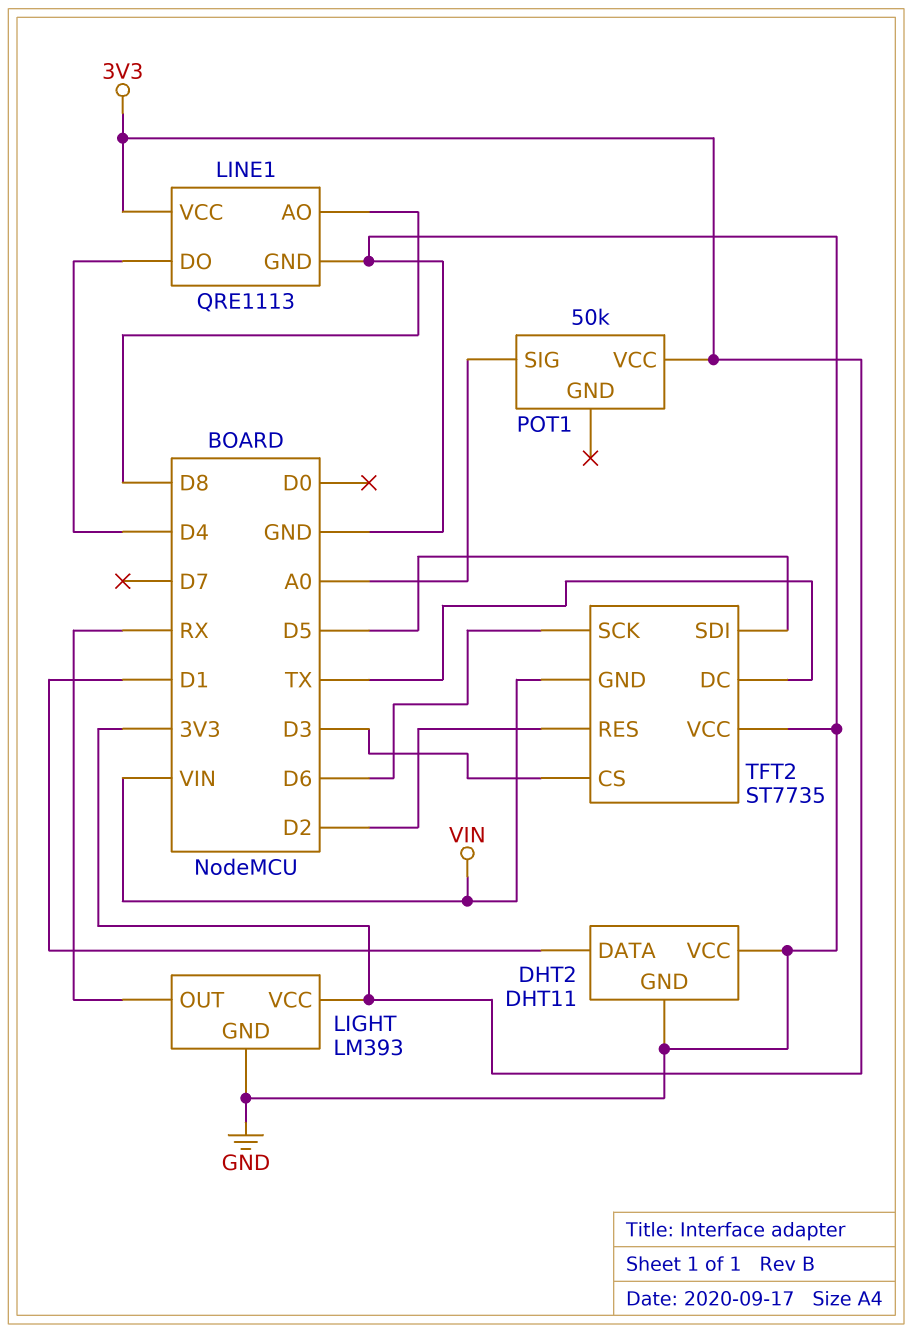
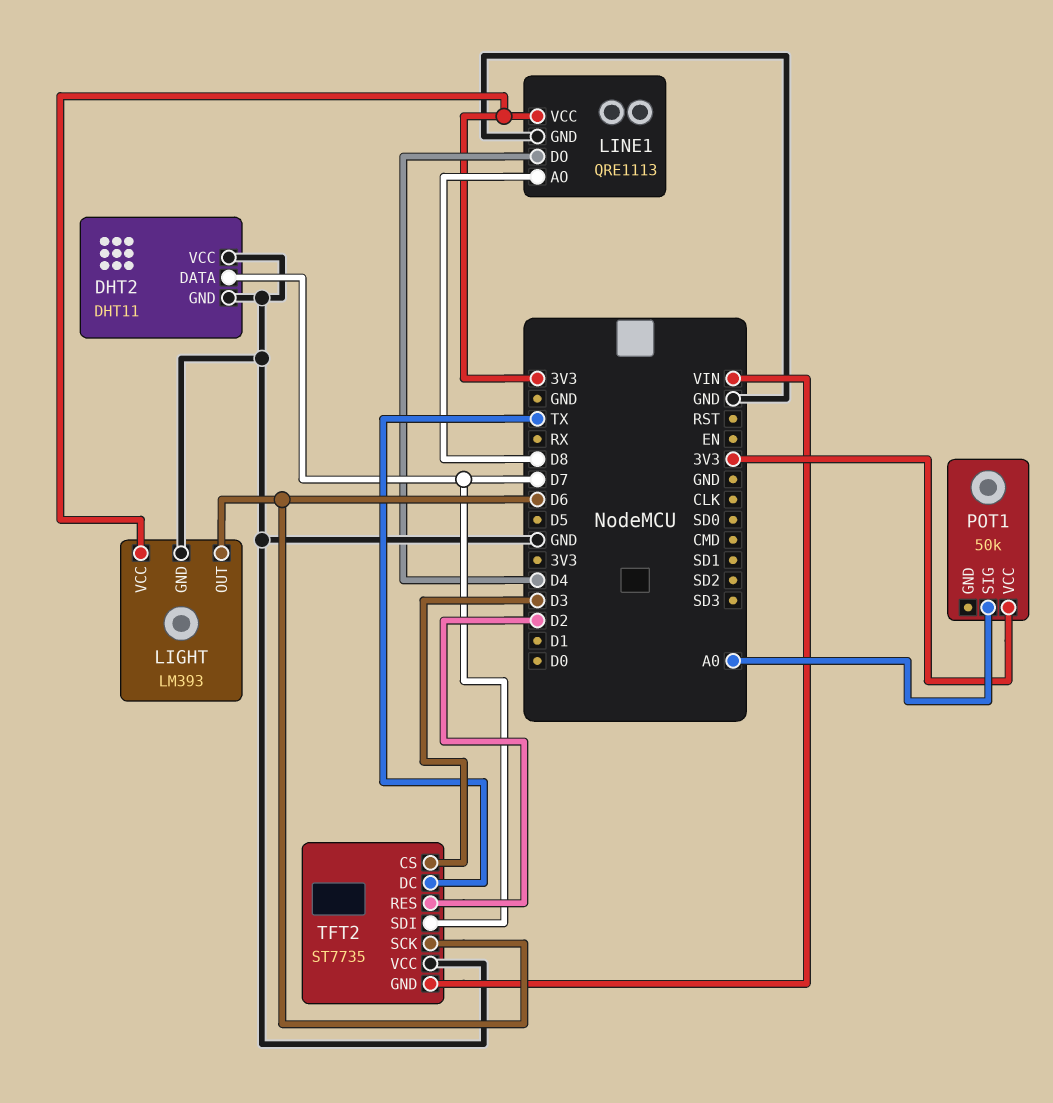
DHT2 pin DATA: D1 -> D7
LIGHT pin OUT: RX -> D6
TFT2 pin SDI: D5 -> D7

